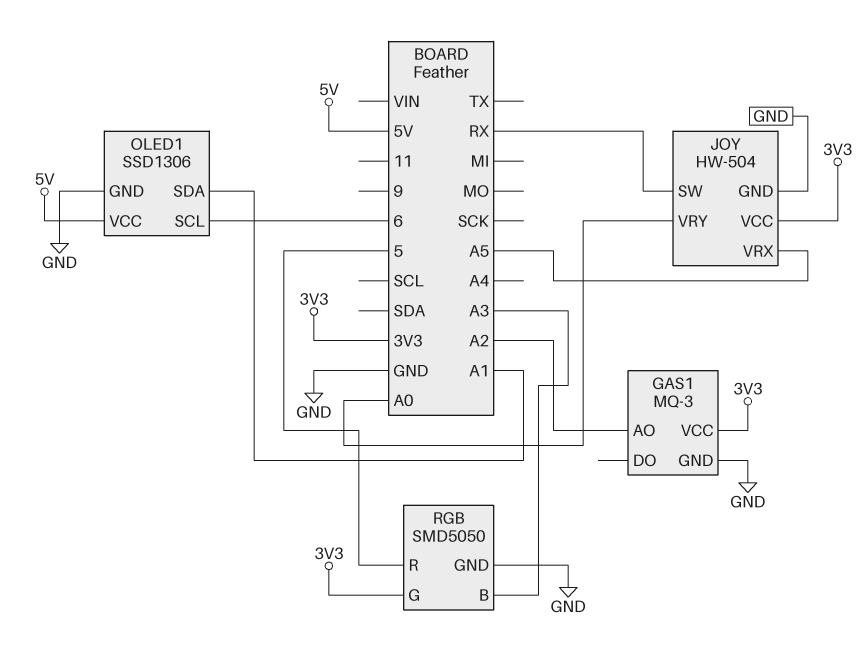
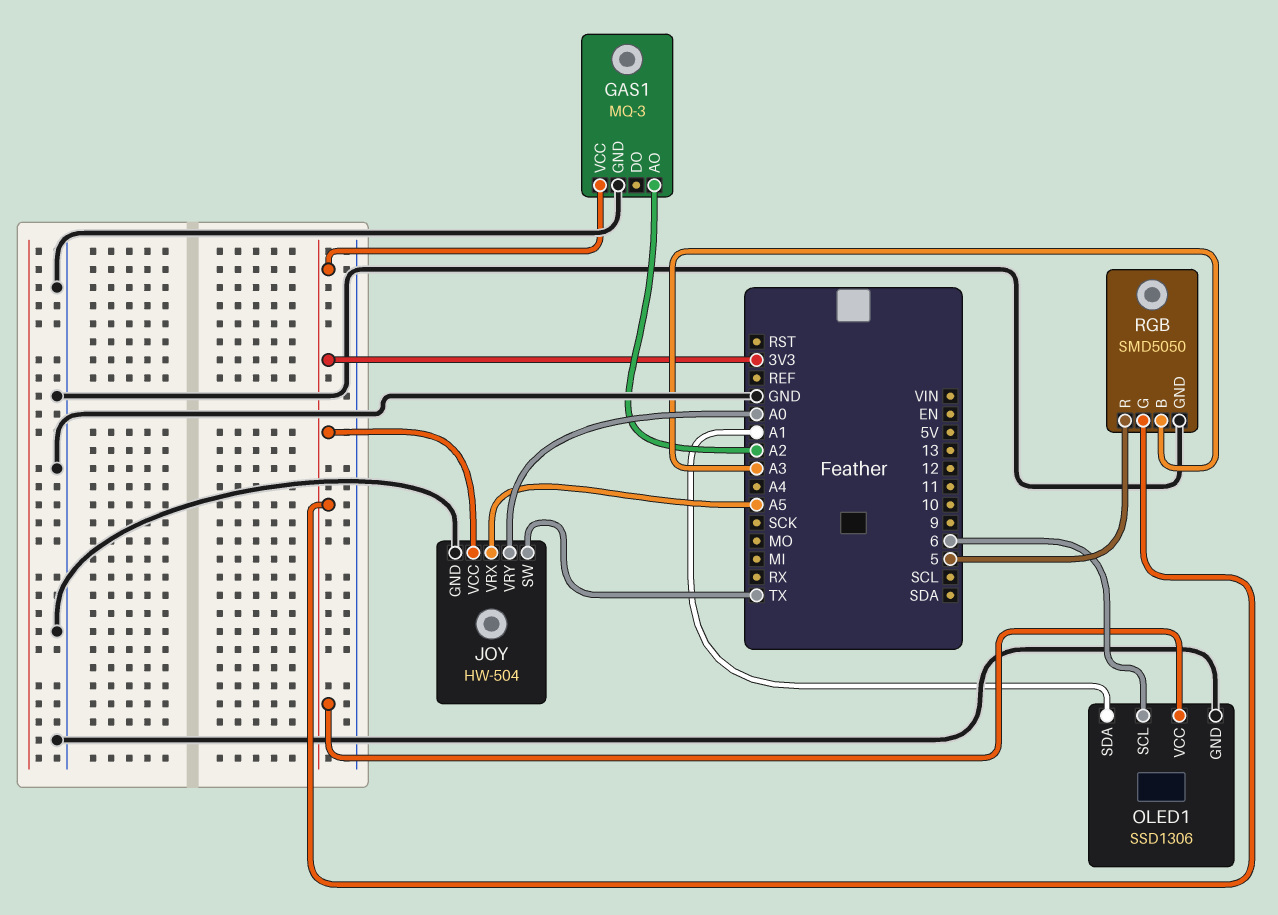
JOY pin SW: RX -> TX
OLED1 pin VCC: 5V -> 3V3

